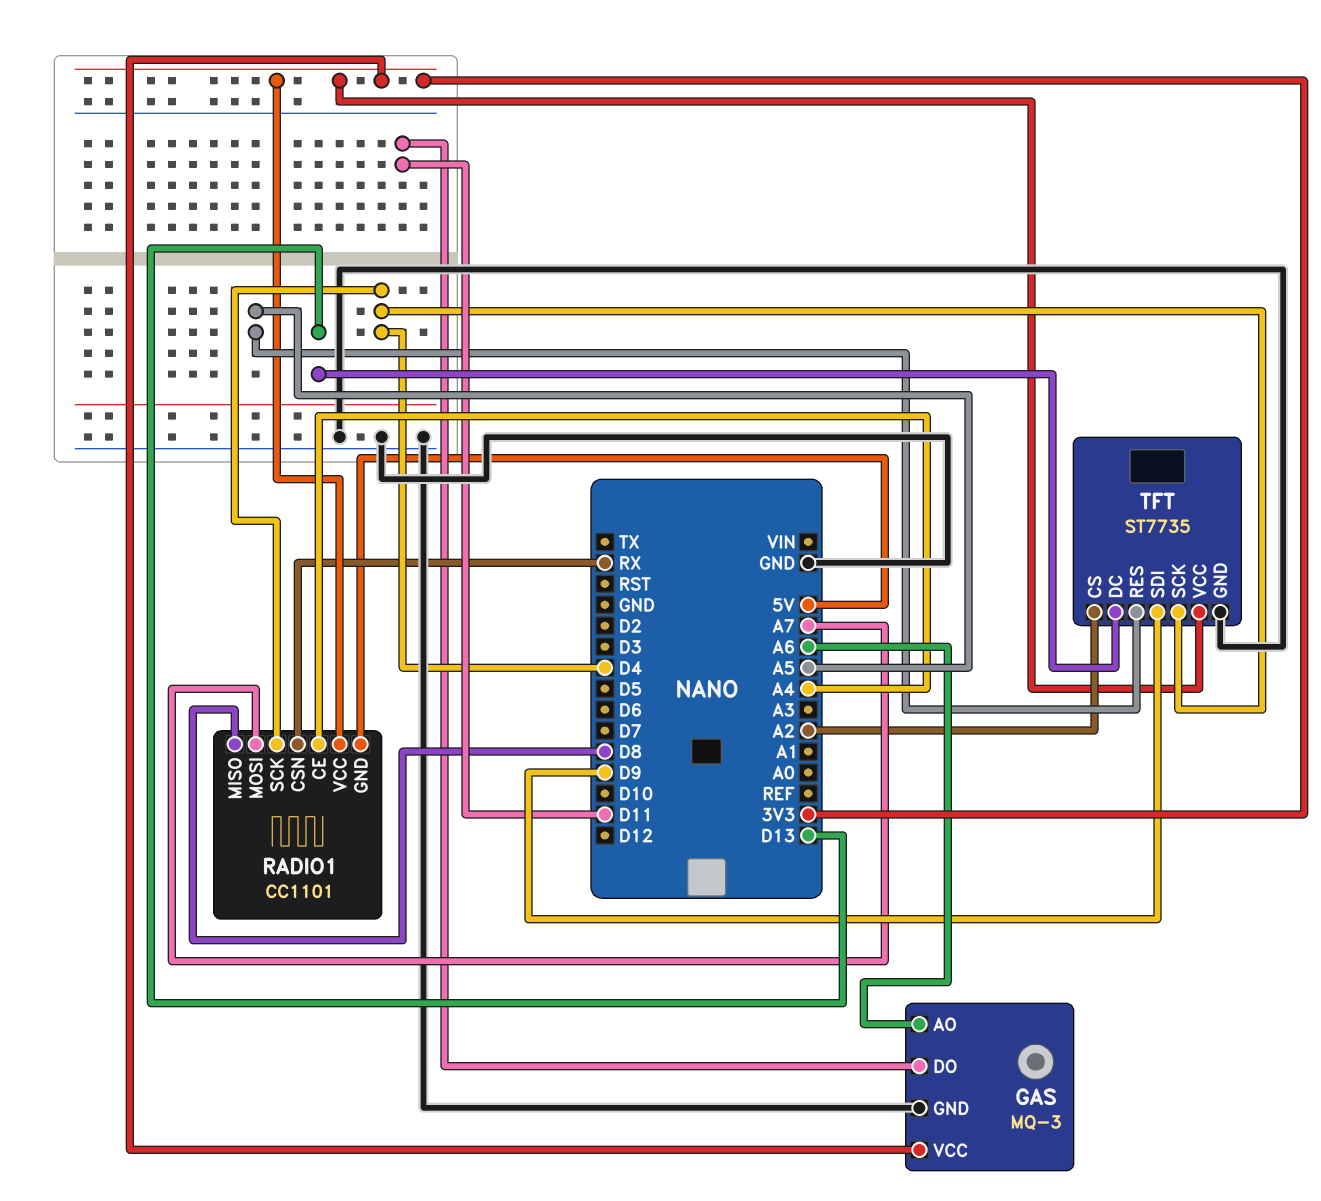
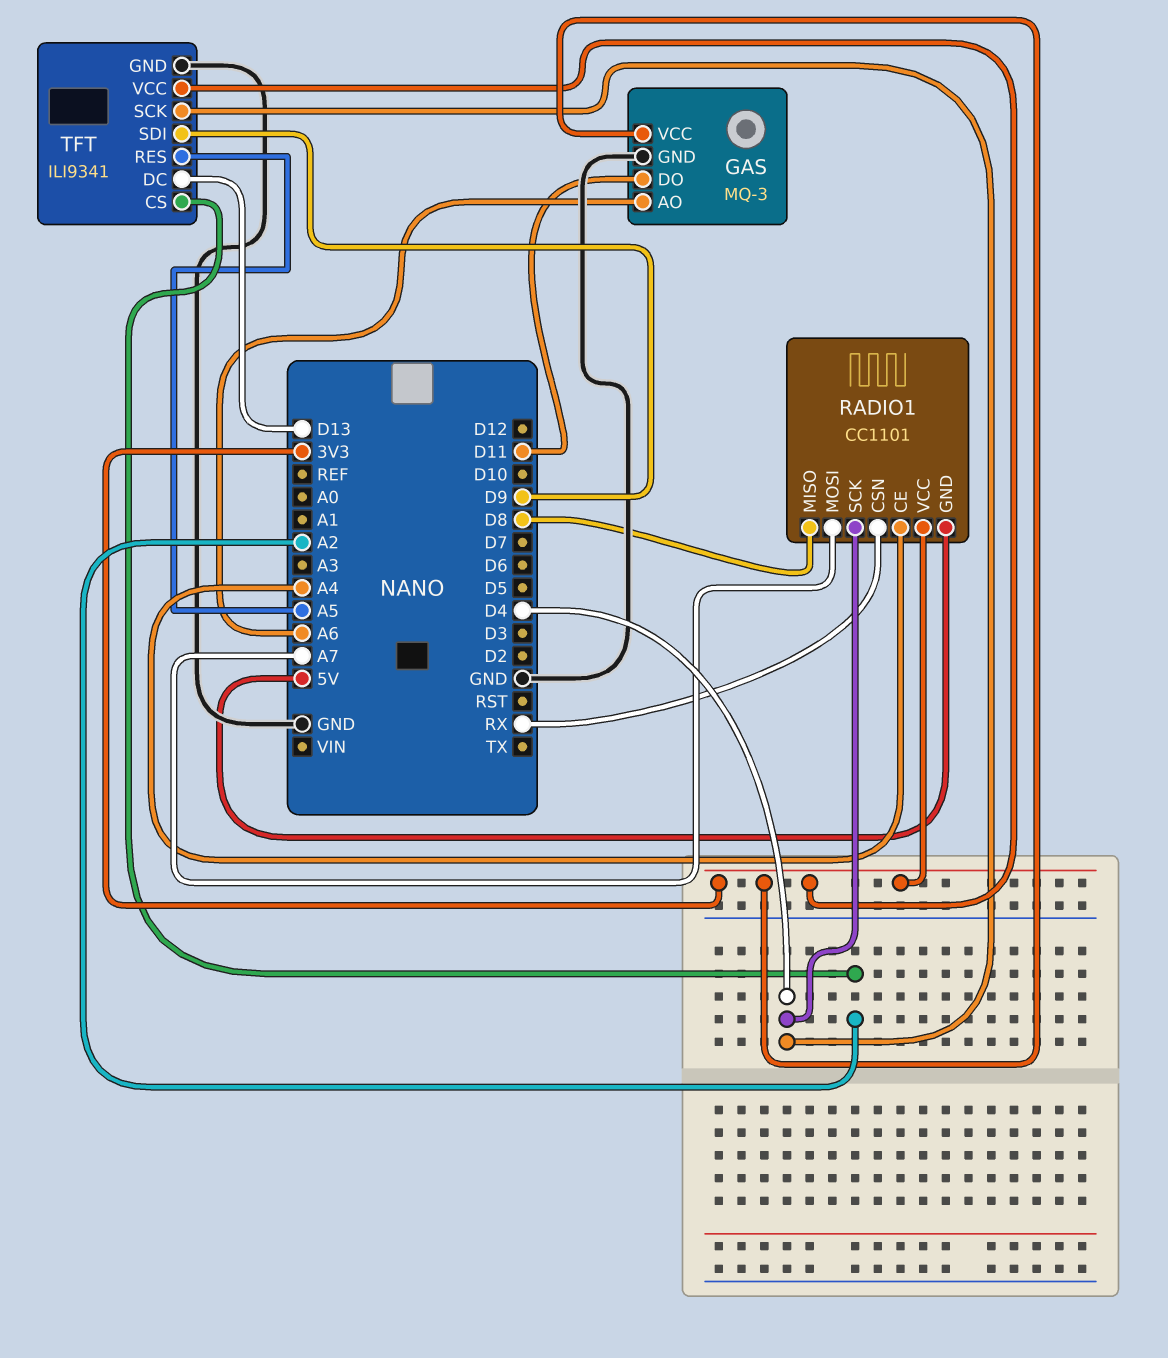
TFT: ST7735 -> ILI9341

